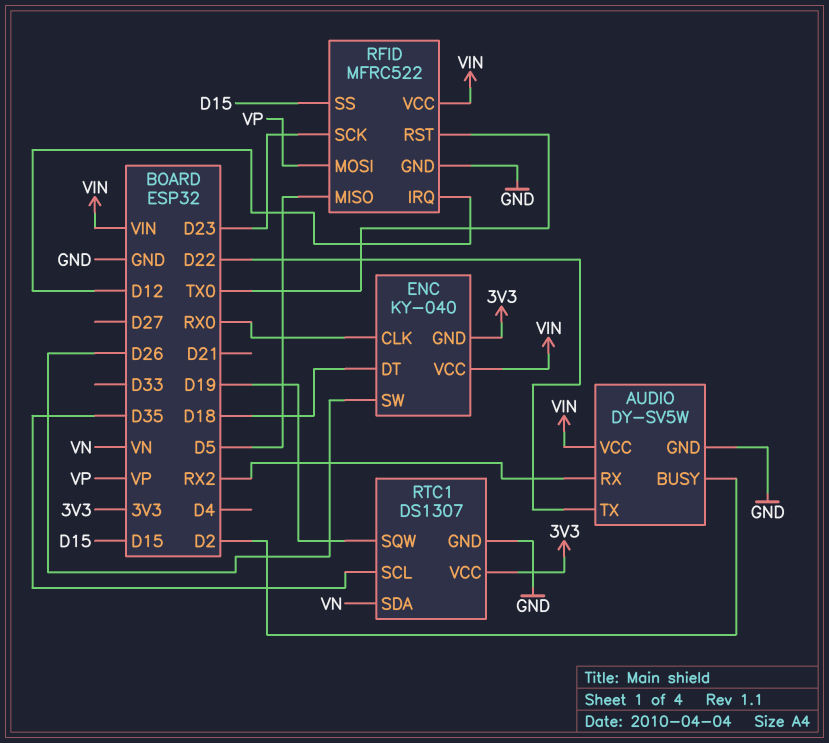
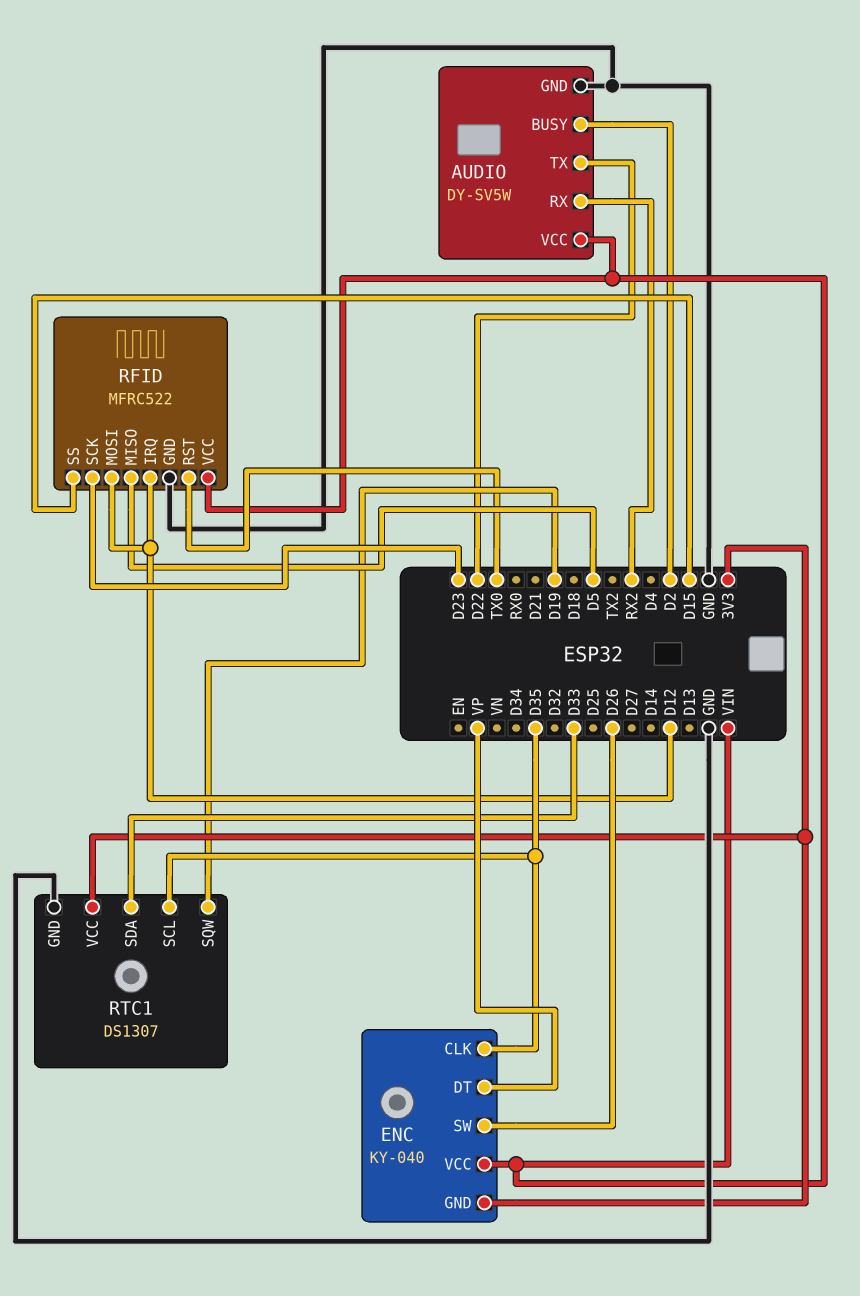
ENC pin CLK: RX0 -> D35
ENC pin DT: D18 -> VP
RFID pin MOSI: VP -> D12
RTC1 pin SDA: VN -> D33

